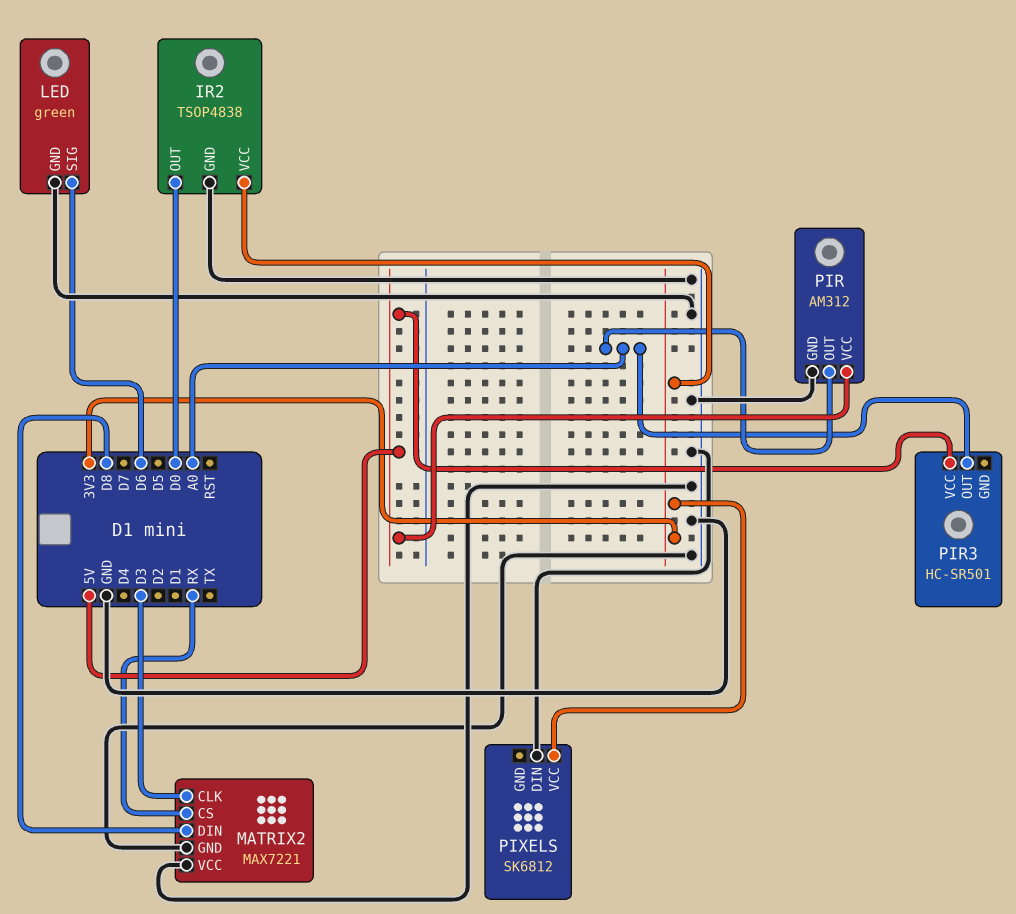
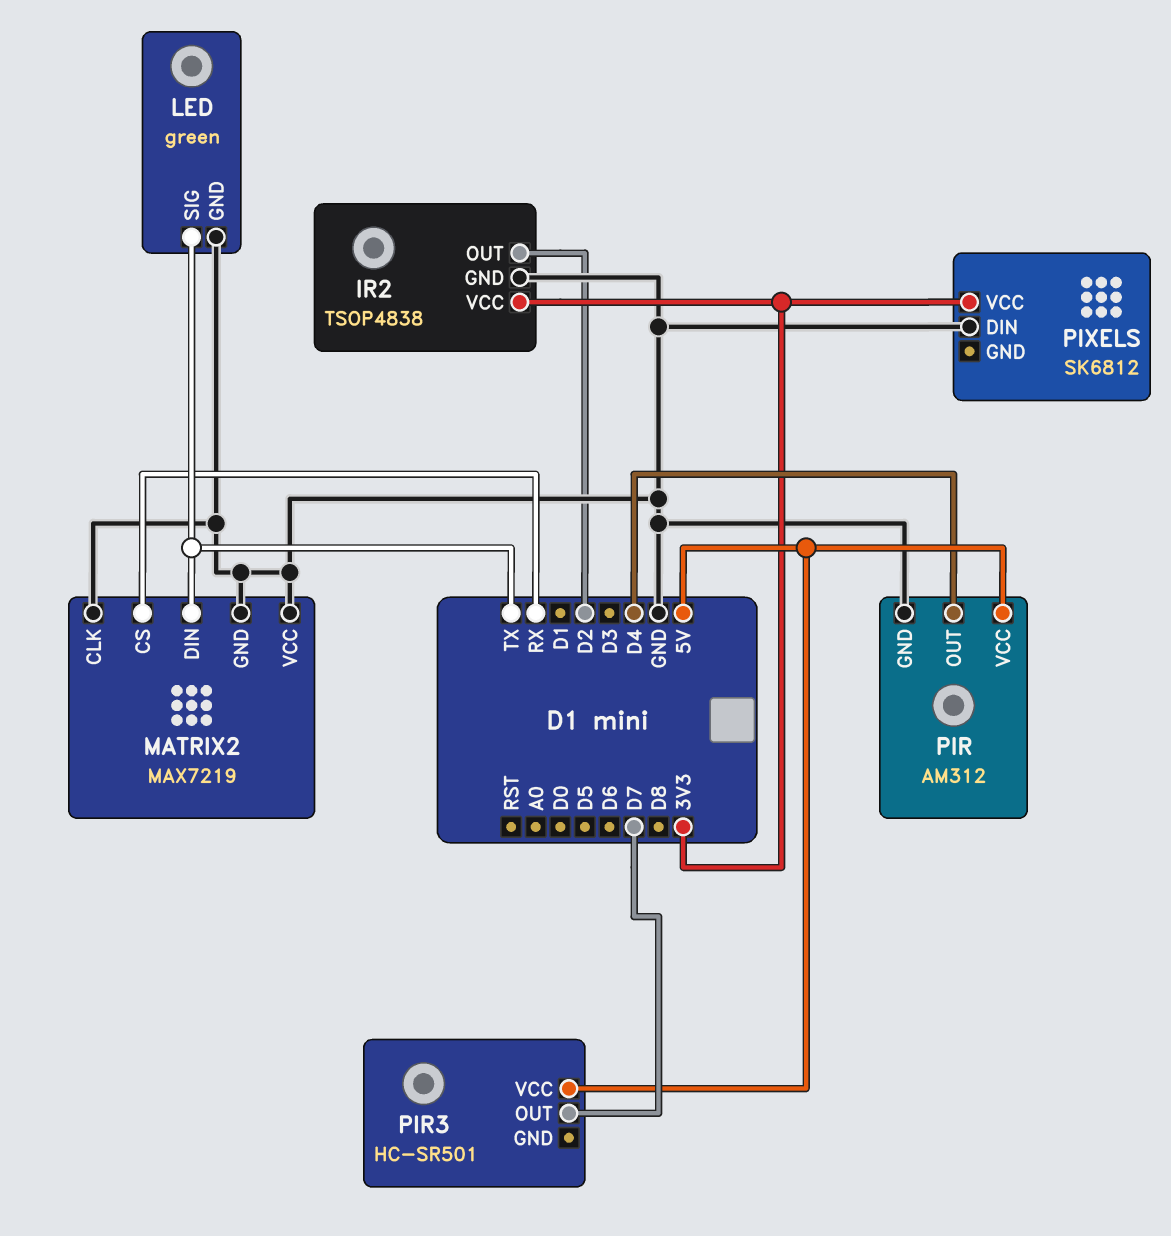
IR2 pin OUT: D0 -> D2
LED pin SIG: D6 -> TX
MATRIX2: MAX7221 -> MAX7219
MATRIX2 pin CLK: D3 -> GND
MATRIX2 pin DIN: D8 -> TX
PIR pin OUT: A0 -> D4
PIR3 pin OUT: A0 -> D7

